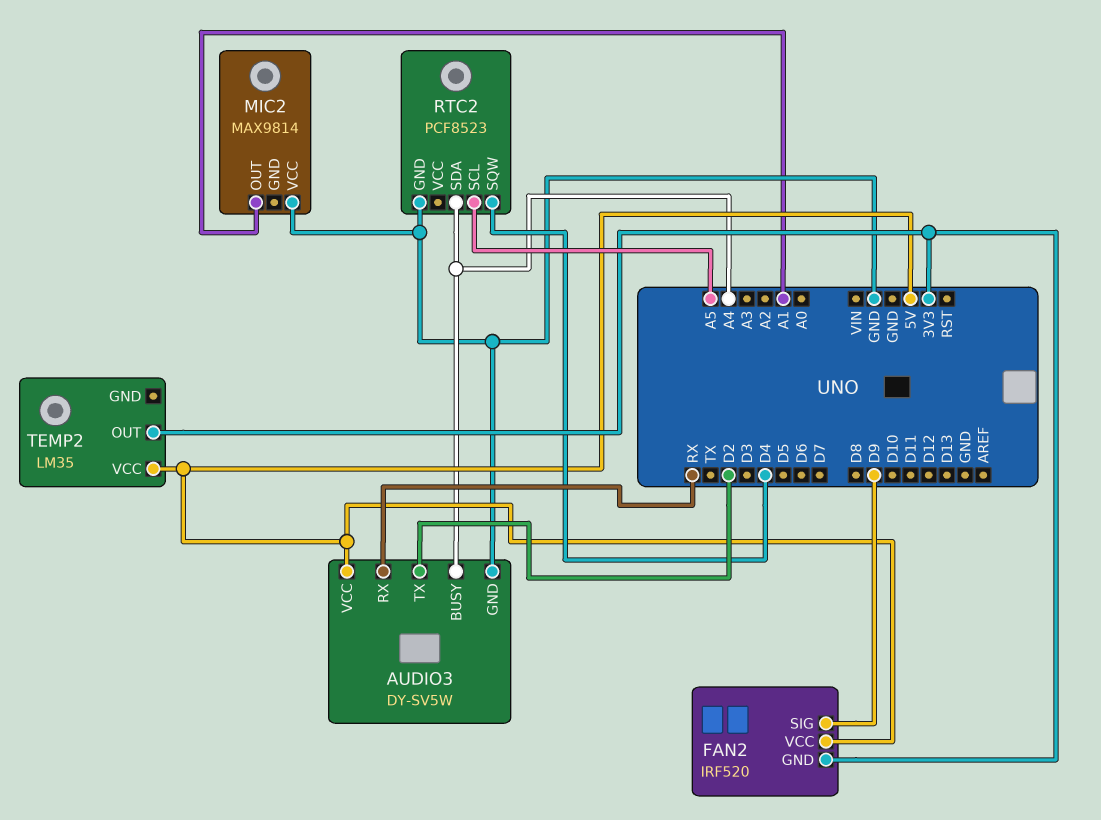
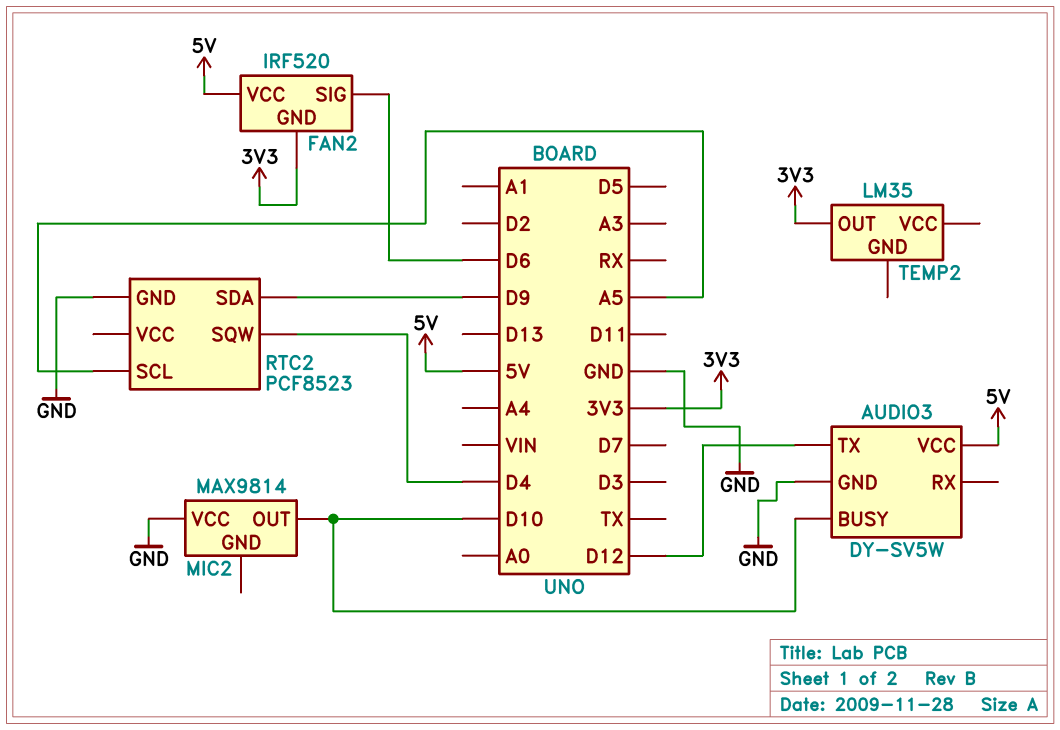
AUDIO3 pin BUSY: A4 -> D10
AUDIO3 pin RX: RX -> none
AUDIO3 pin TX: D2 -> D12
FAN2 pin SIG: D9 -> D6
MIC2 pin OUT: A1 -> D10
RTC2 pin SDA: A4 -> D9
TEMP2 pin VCC: 5V -> none

